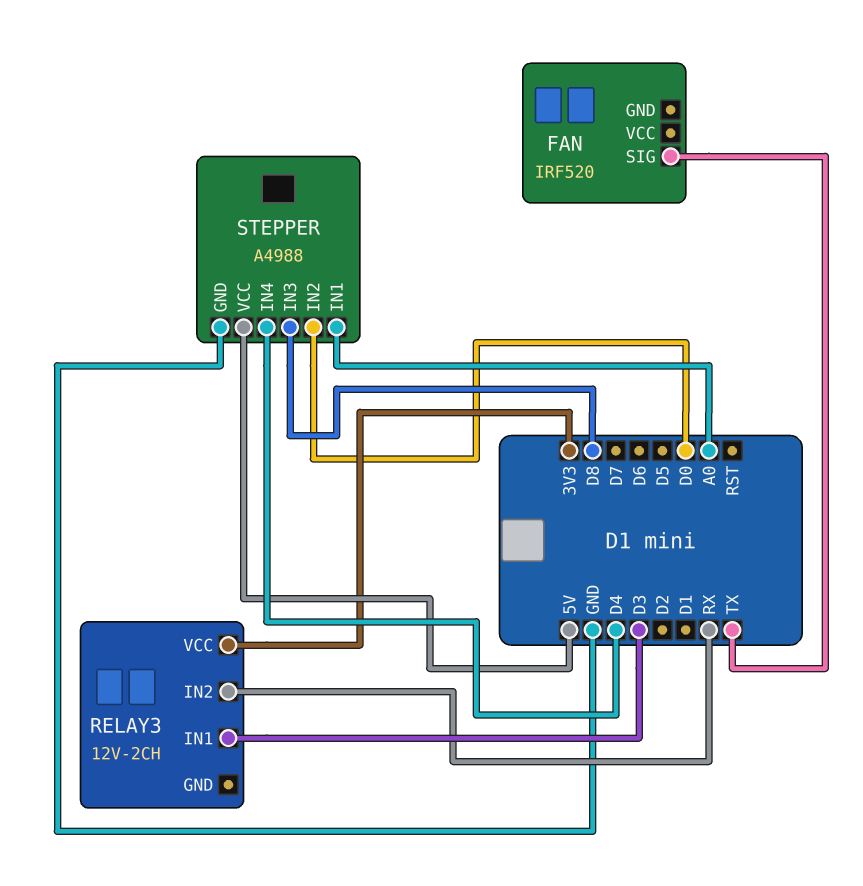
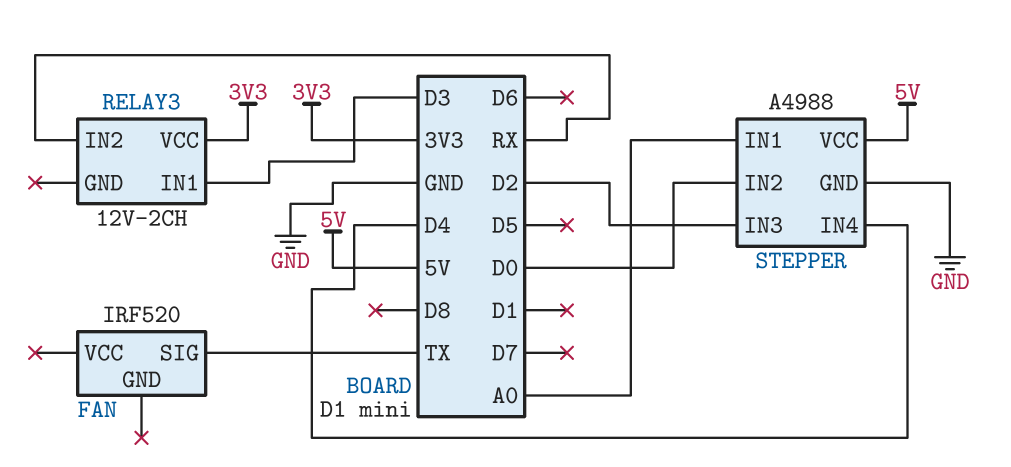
STEPPER pin IN3: D8 -> D2

